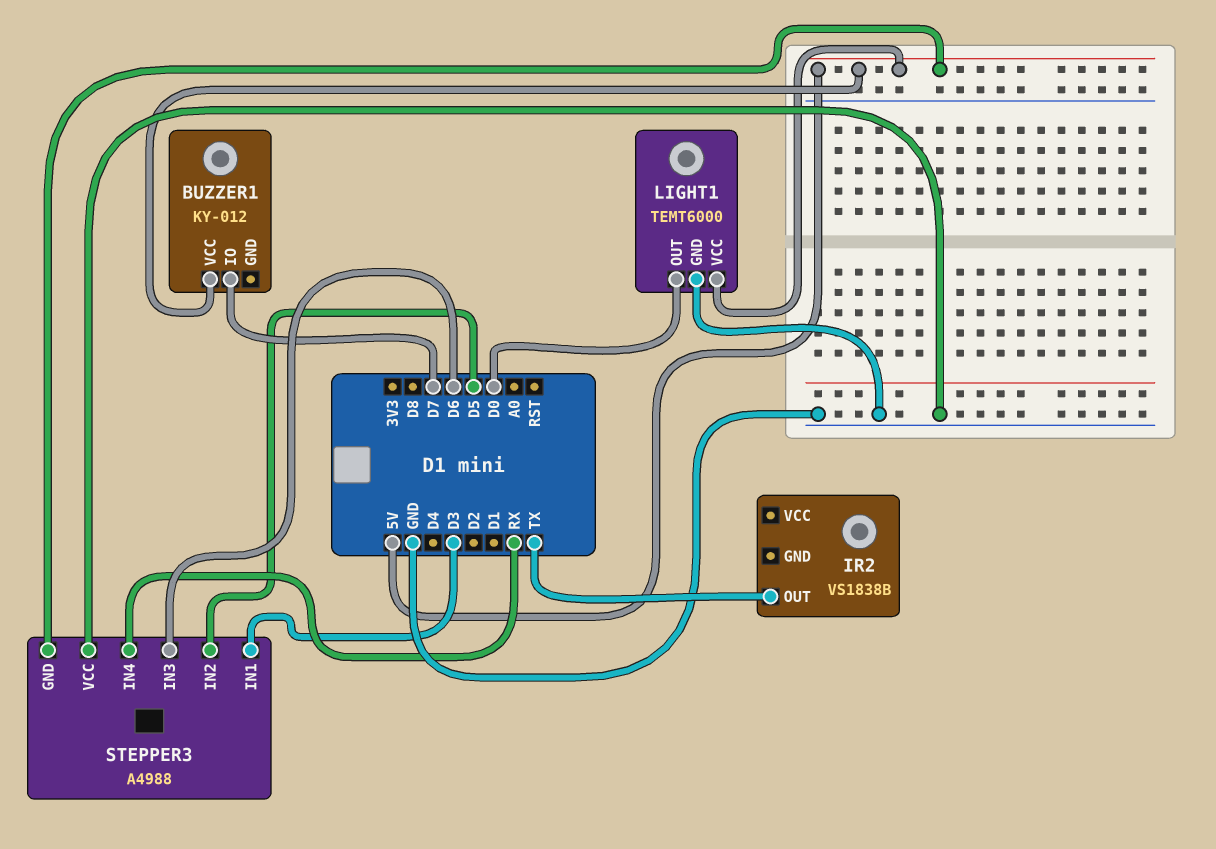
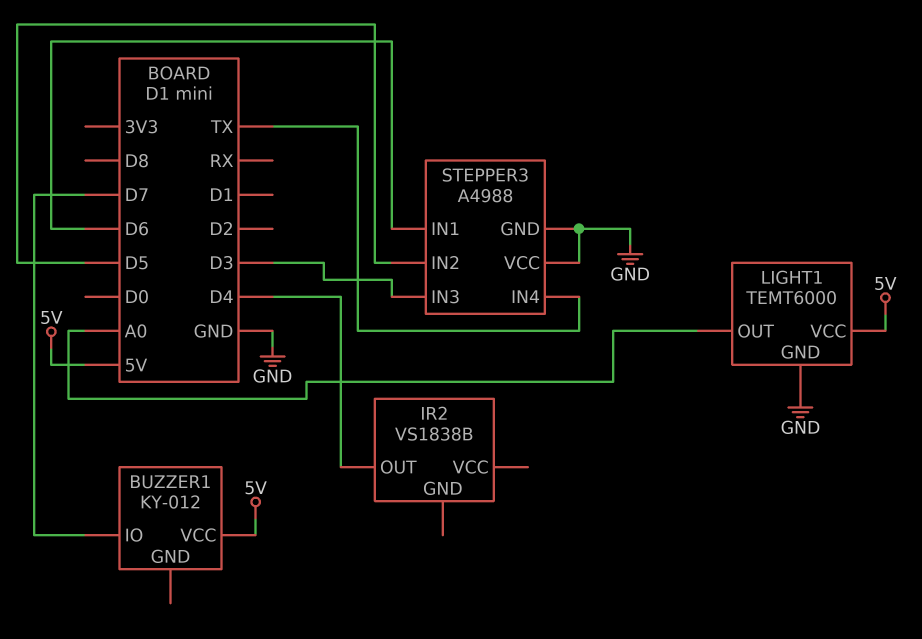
IR2 pin OUT: TX -> D4
LIGHT1 pin OUT: D0 -> A0
STEPPER3 pin GND: 5V -> GND
STEPPER3 pin IN1: D3 -> D6
STEPPER3 pin IN3: D6 -> D3
STEPPER3 pin IN4: RX -> TX

